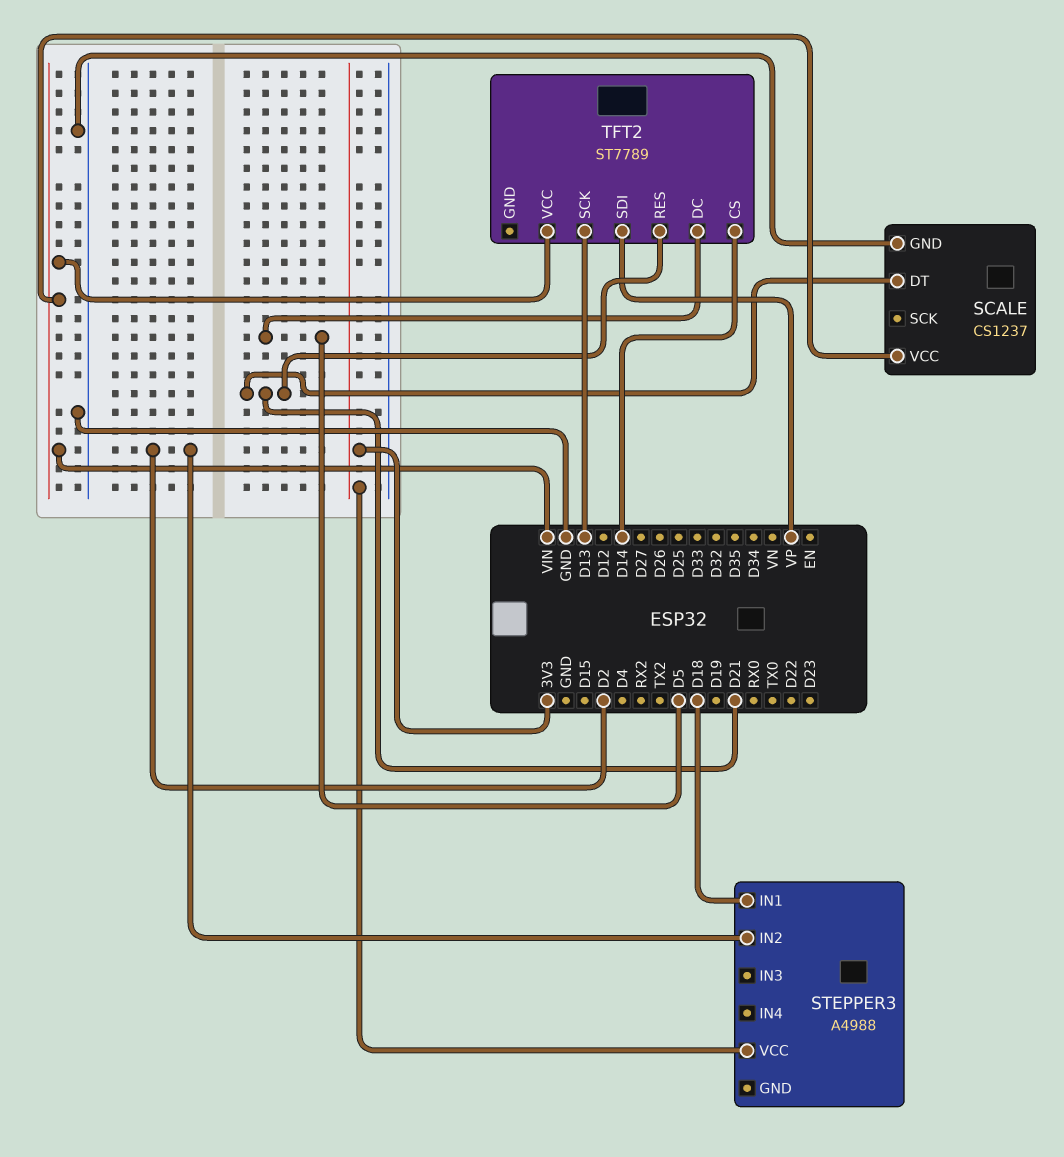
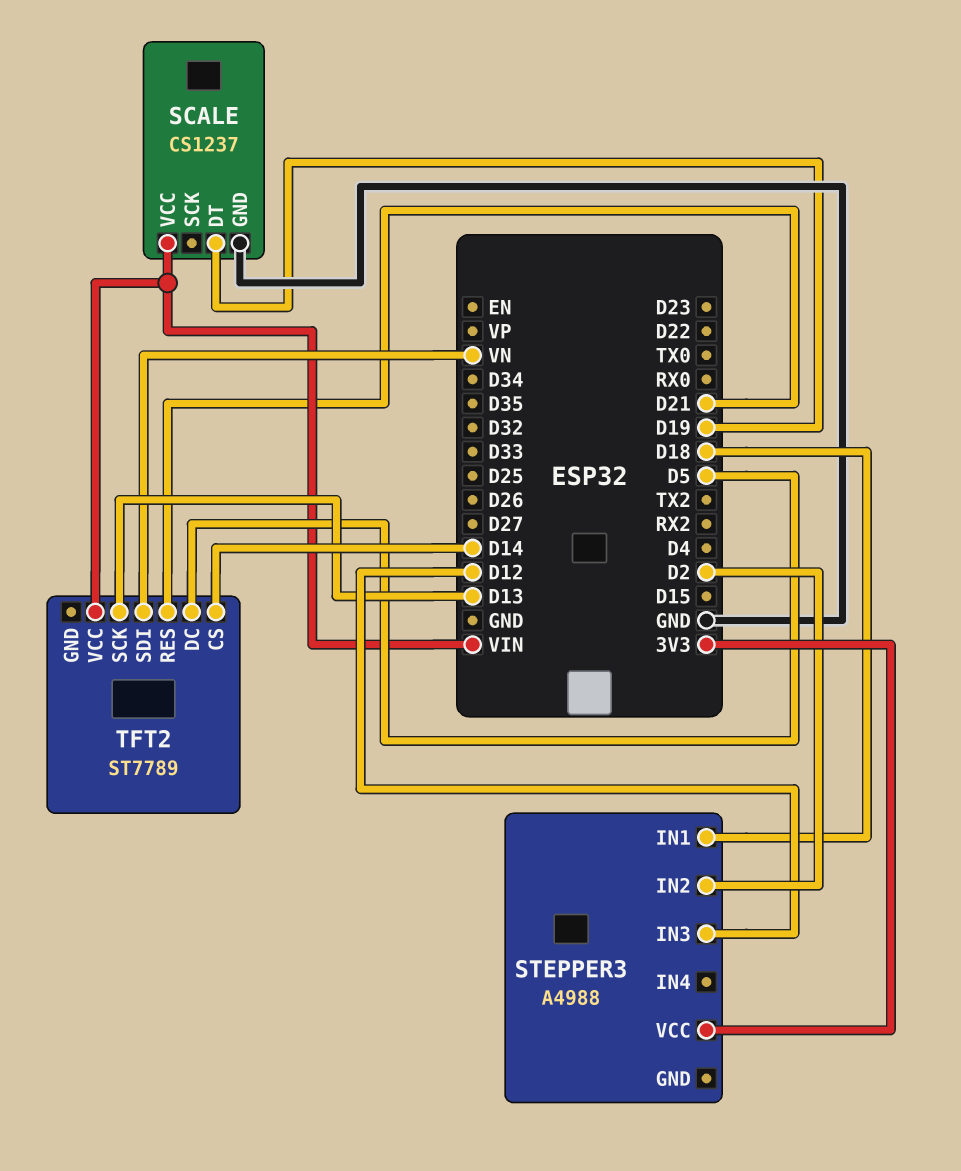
SCALE pin DT: D21 -> D19
STEPPER3 pin IN3: none -> D12
TFT2 pin SDI: VP -> VN

